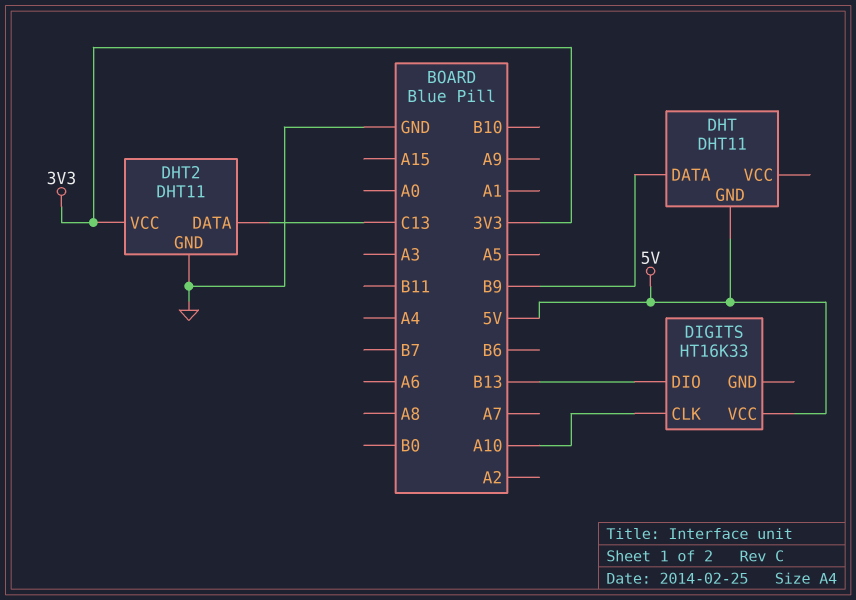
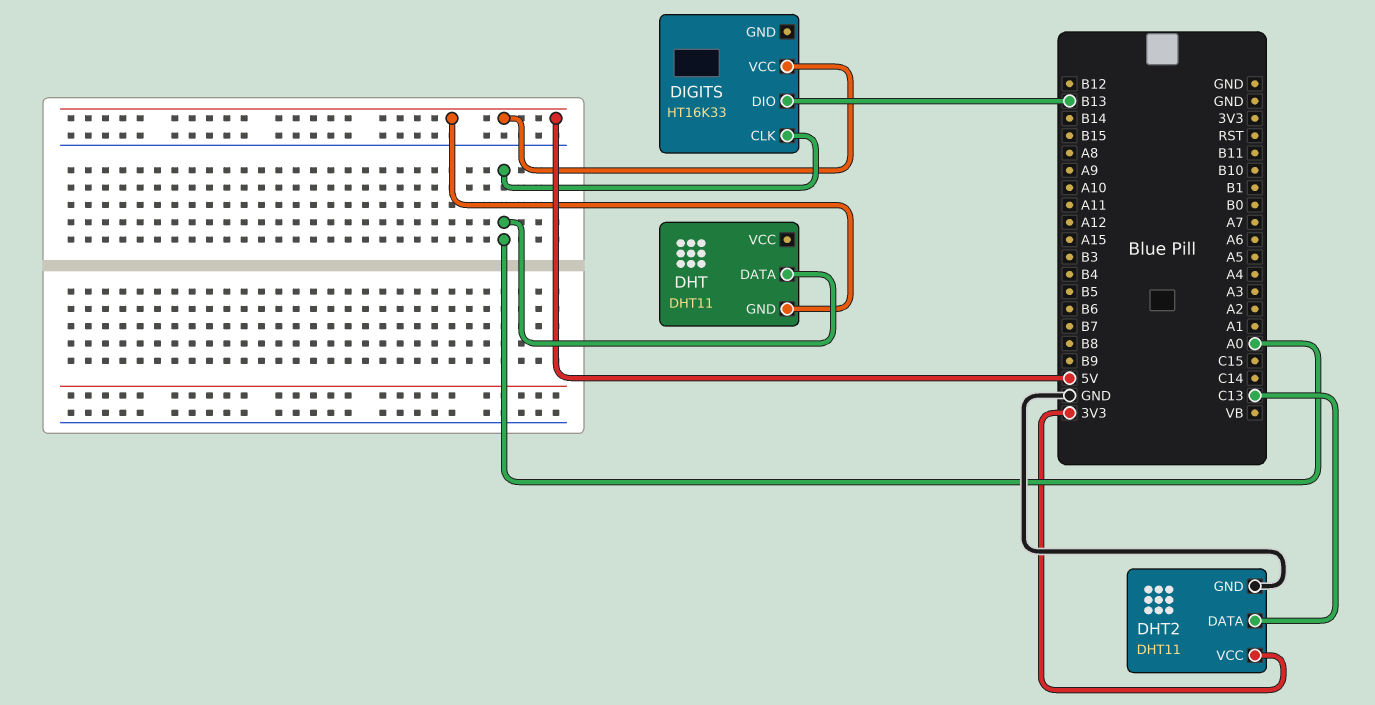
DHT pin DATA: B9 -> A0
DIGITS pin CLK: A10 -> A0

